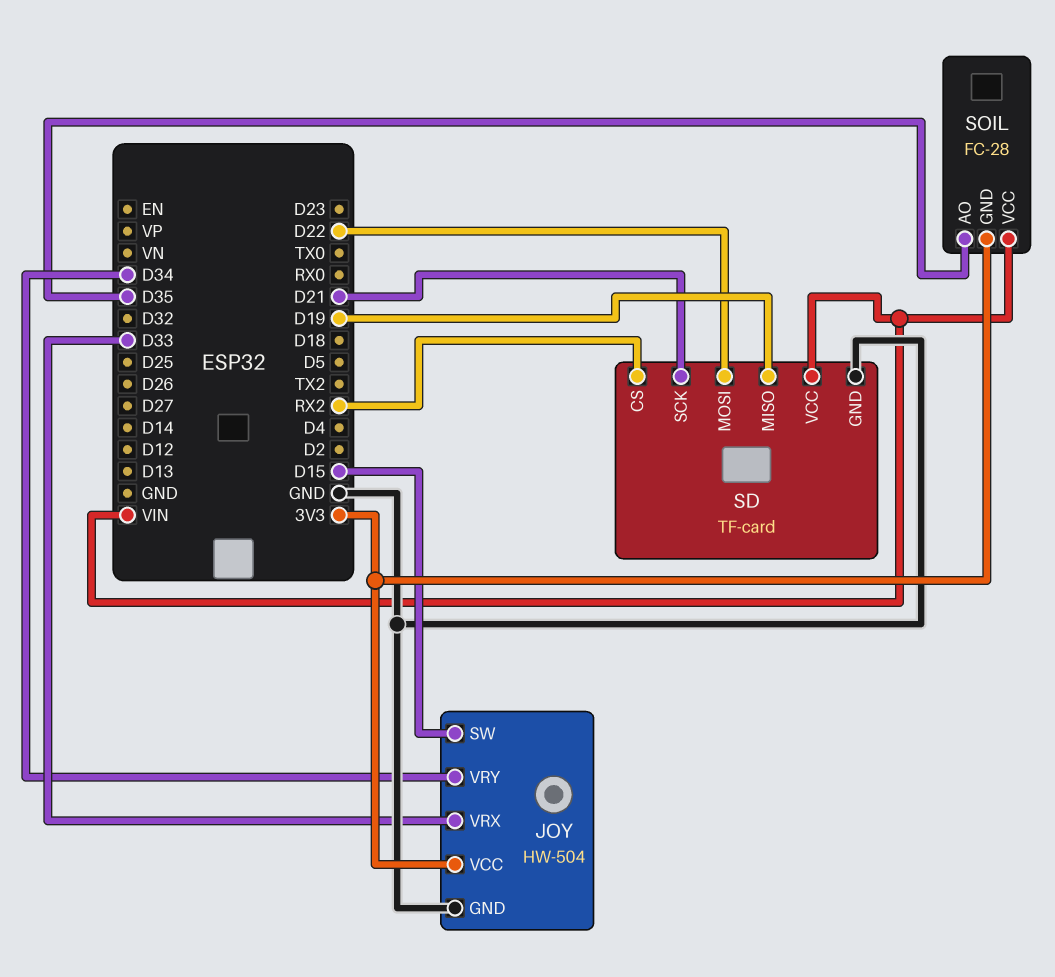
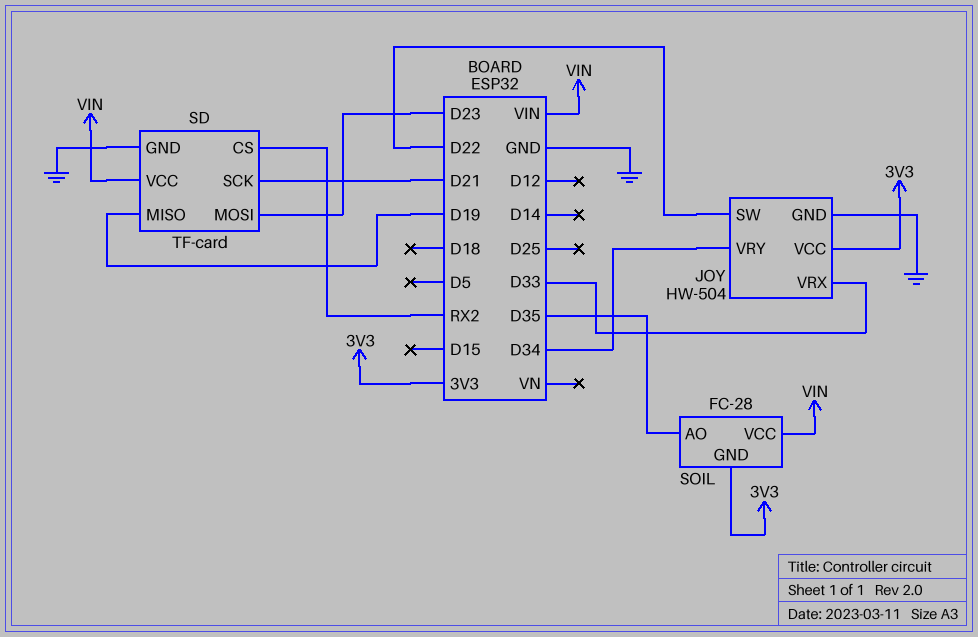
JOY pin SW: D15 -> D22
SD pin MOSI: D22 -> D23

